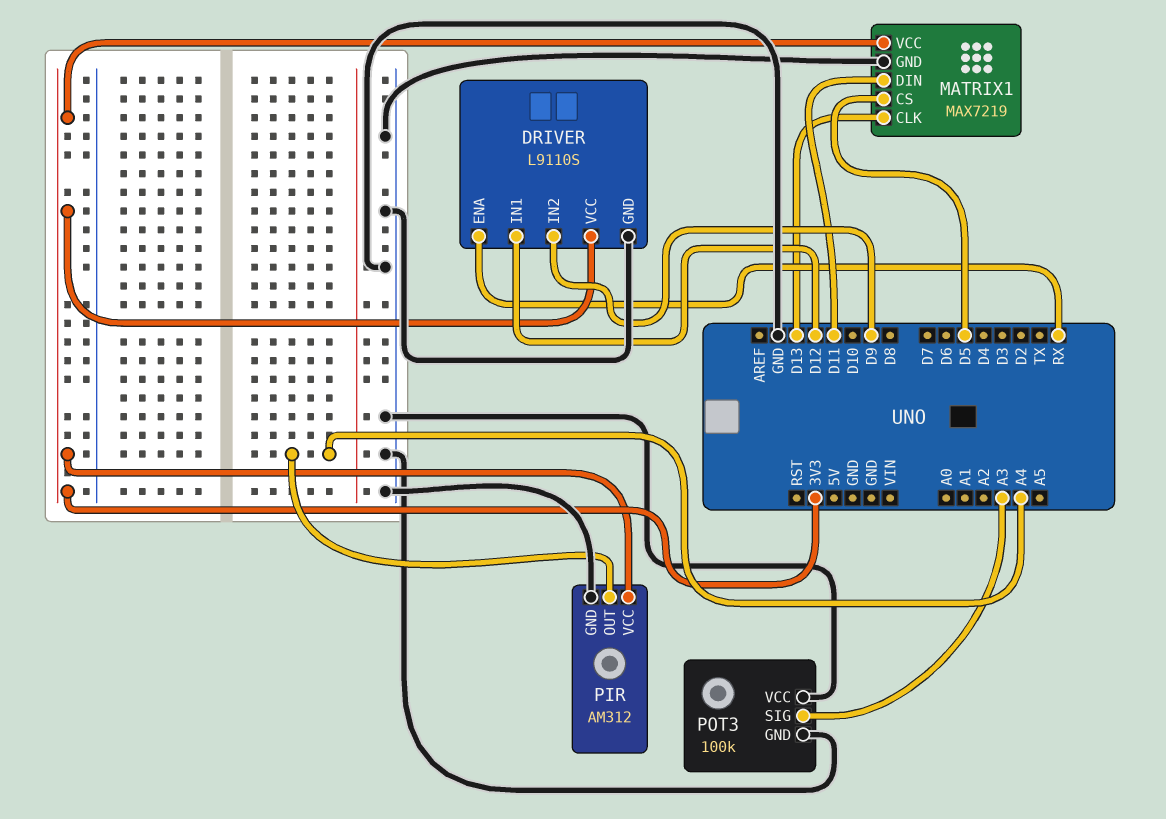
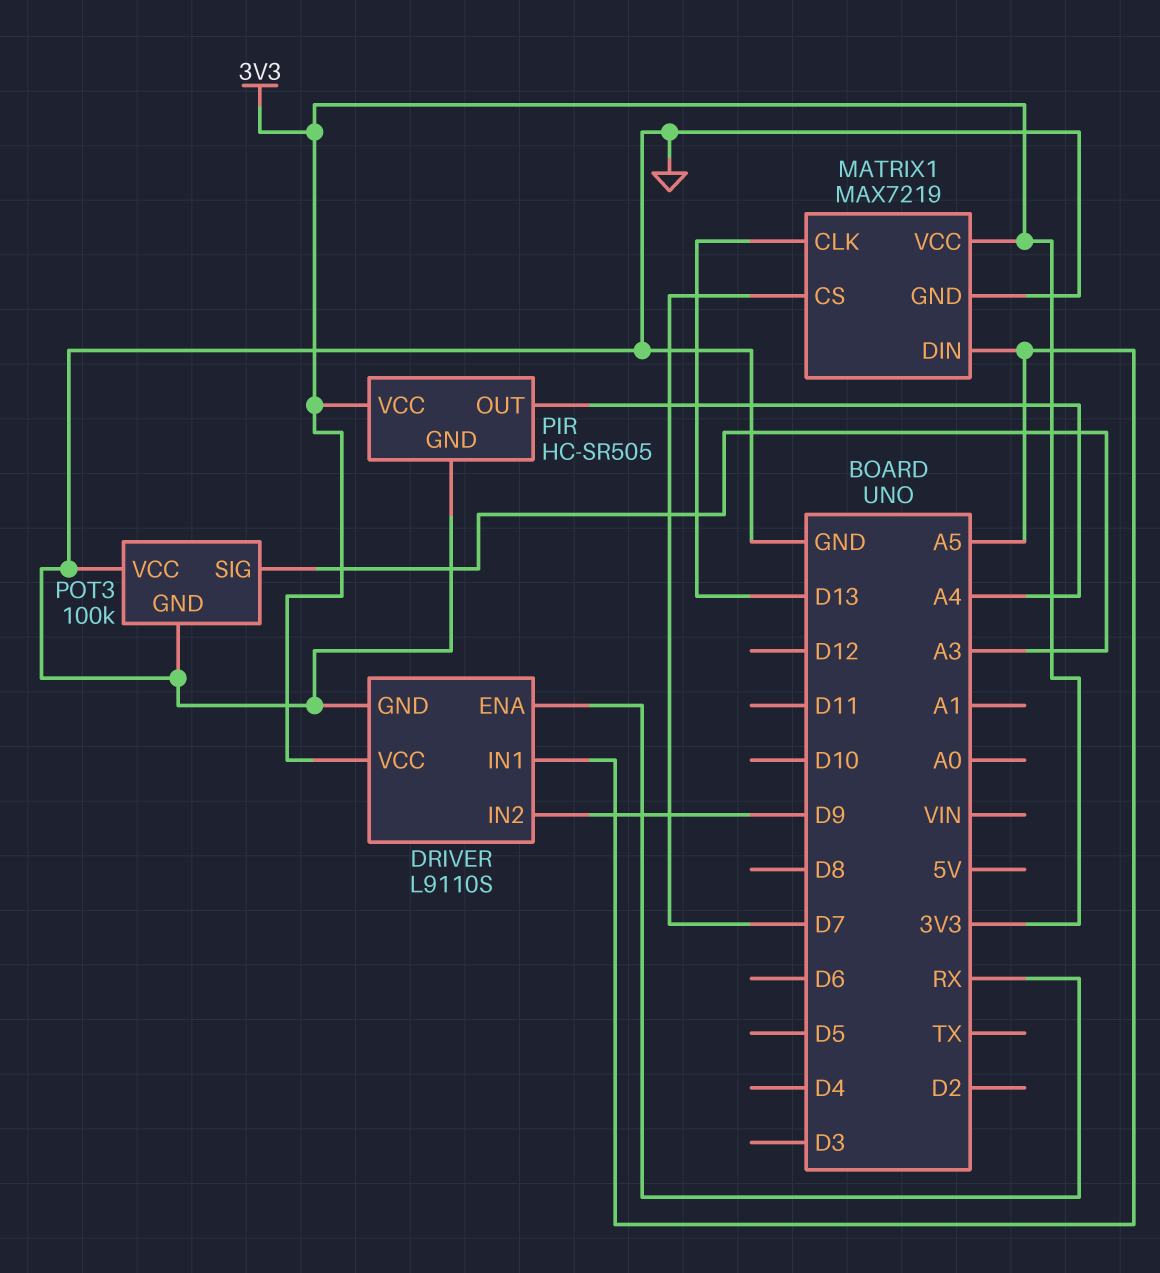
DRIVER pin IN1: D12 -> A5
MATRIX1 pin CS: D5 -> D7
MATRIX1 pin DIN: D11 -> A5
PIR: AM312 -> HC-SR505

